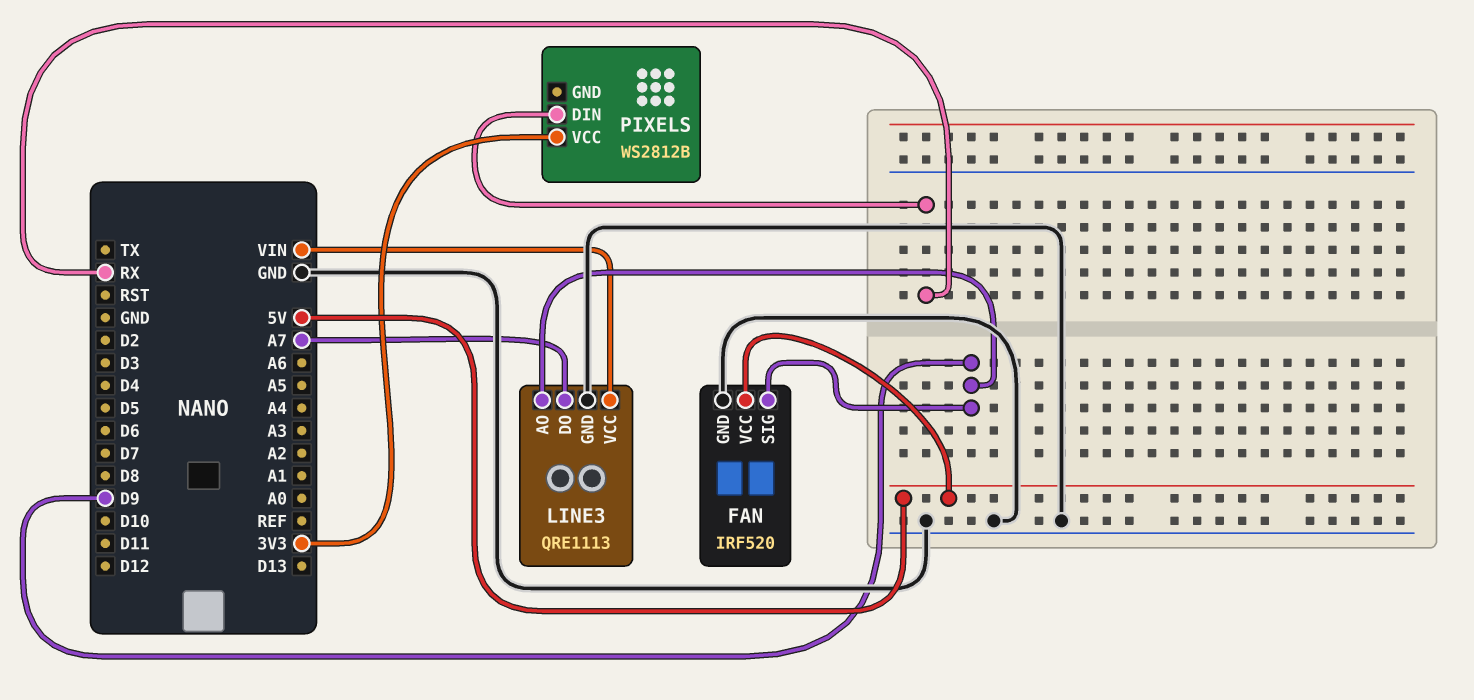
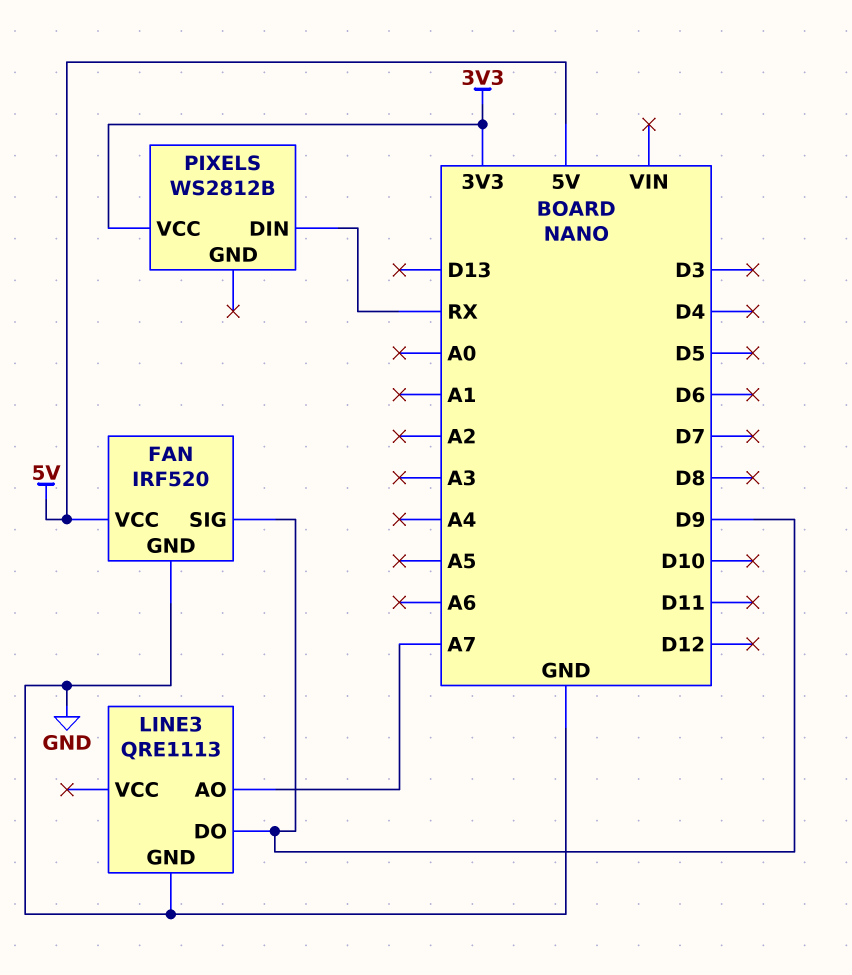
LINE3 pin AO: D9 -> A7
LINE3 pin DO: A7 -> D9
LINE3 pin VCC: VIN -> none

